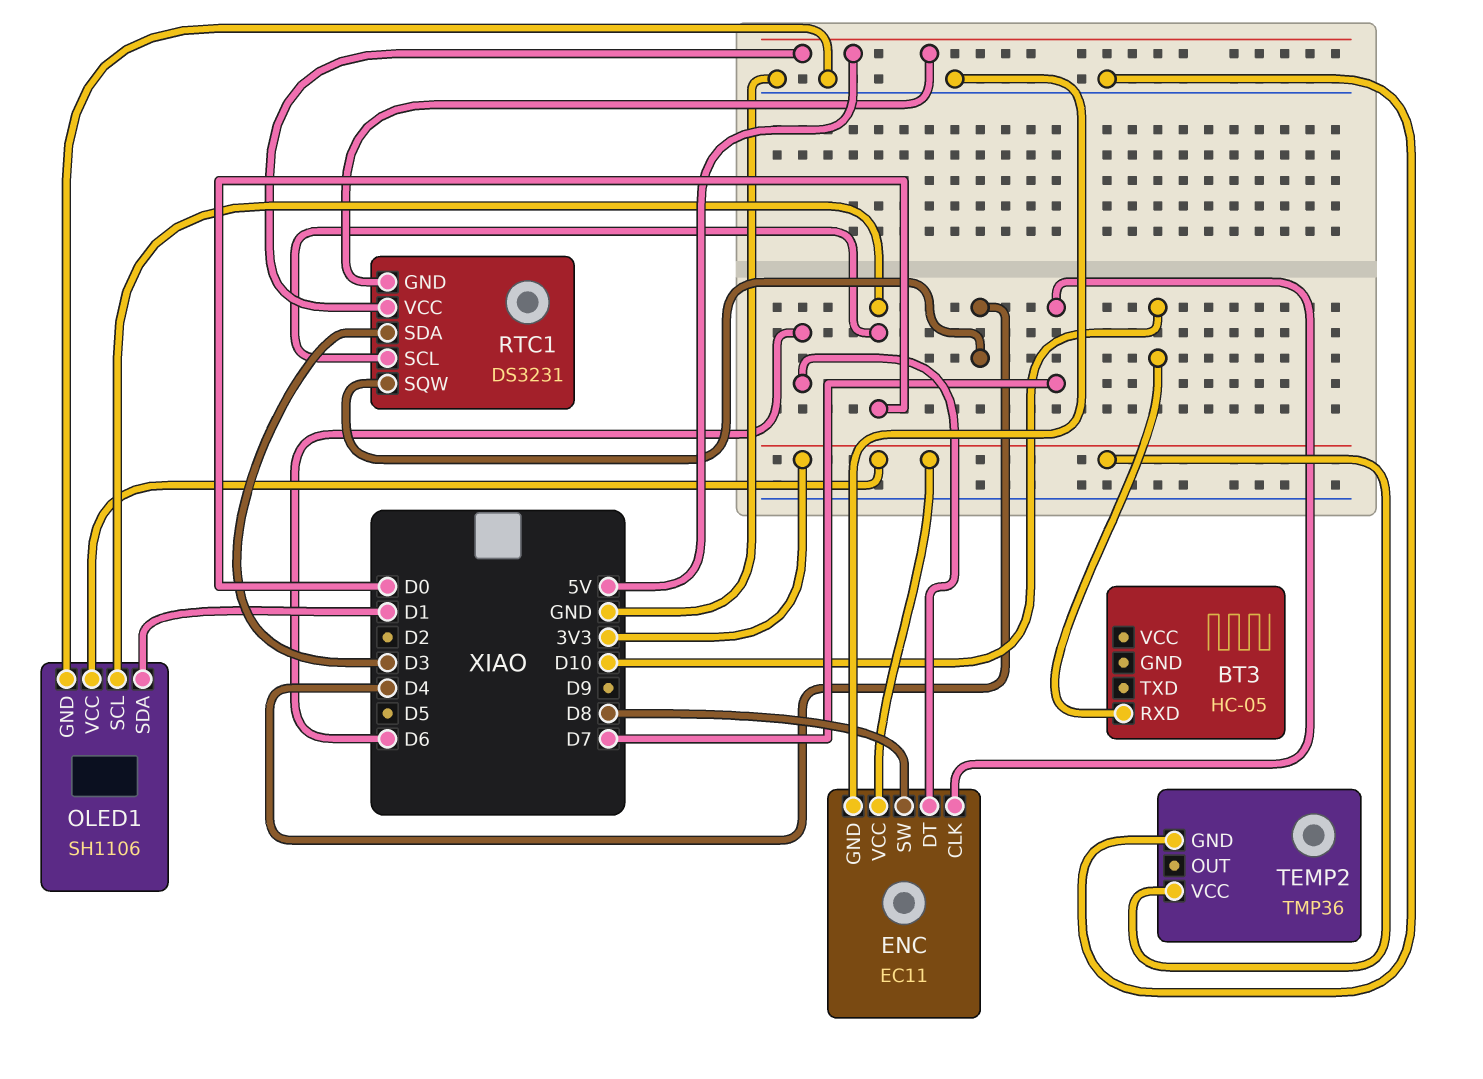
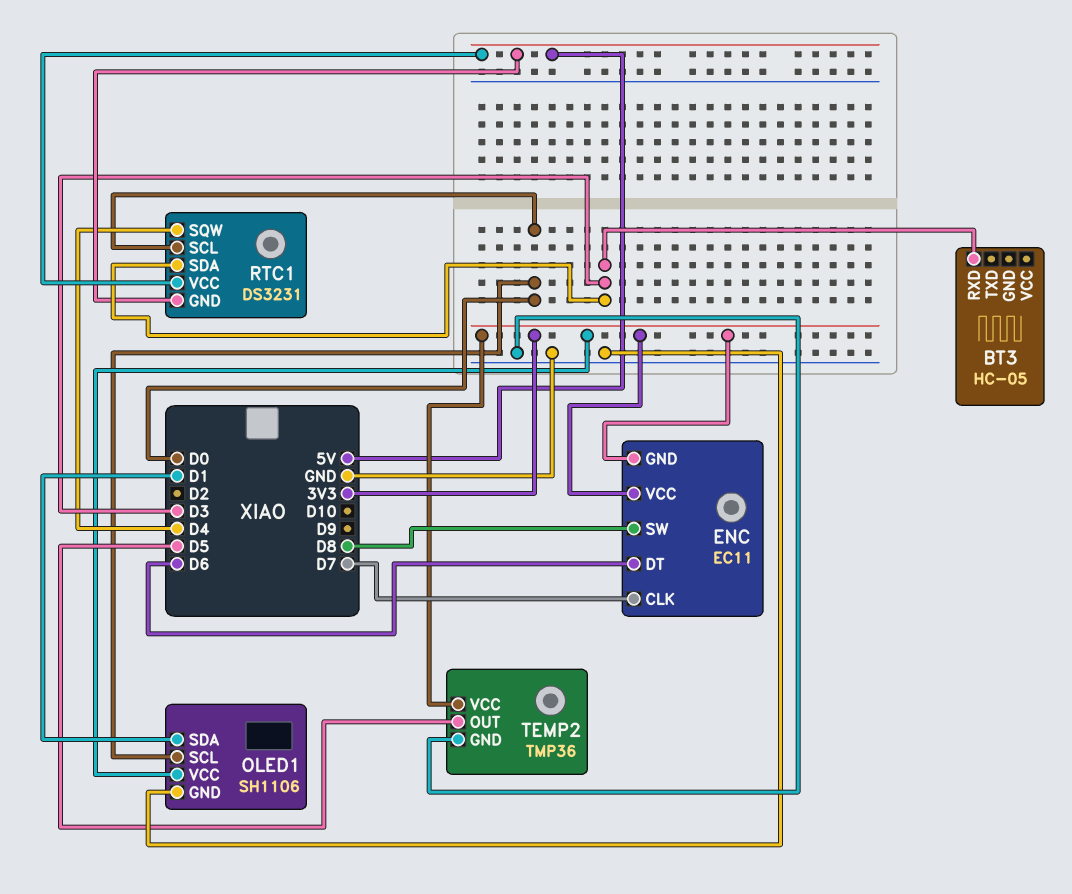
BT3 pin RXD: D10 -> D3
ENC pin GND: GND -> 3V3
TEMP2 pin OUT: none -> D5

